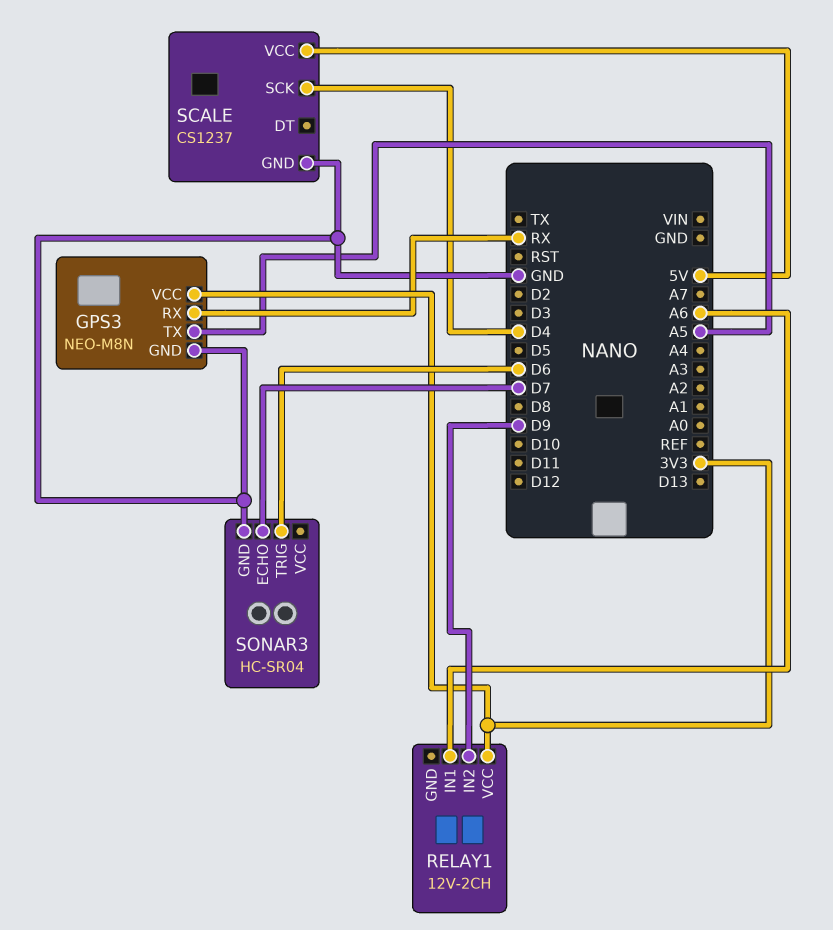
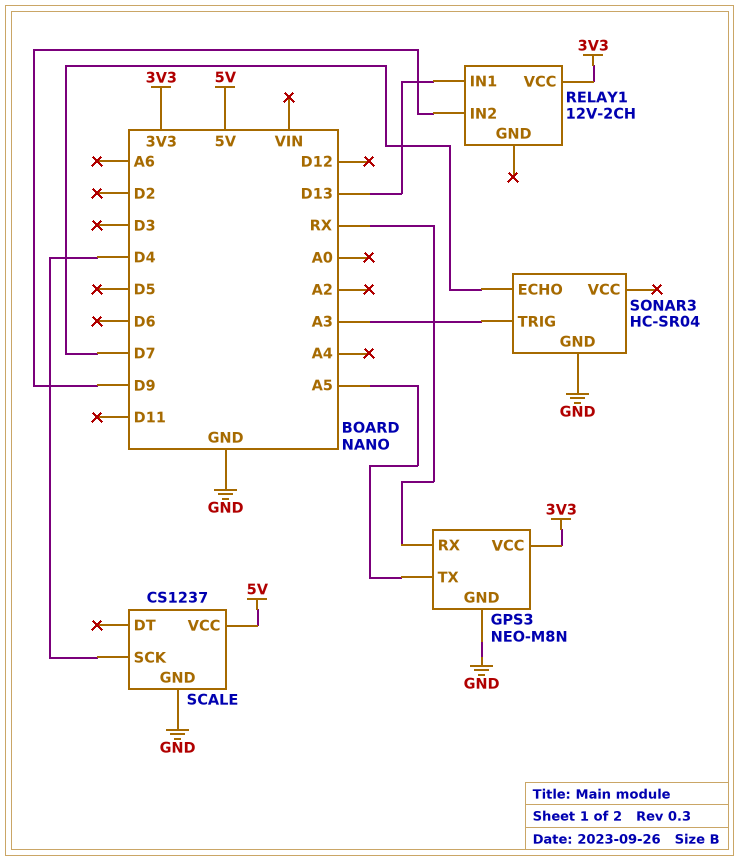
RELAY1 pin IN1: A6 -> D13
SONAR3 pin TRIG: D6 -> A3

